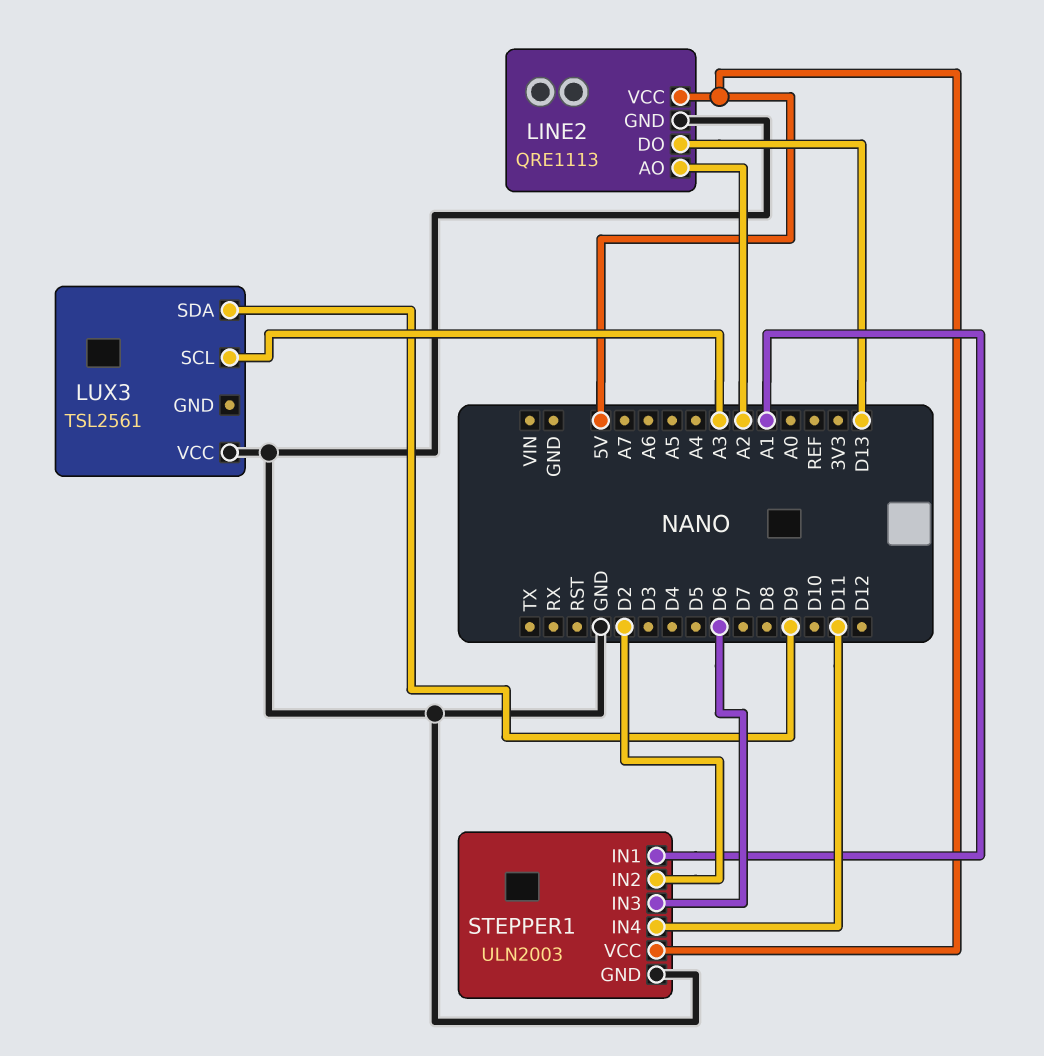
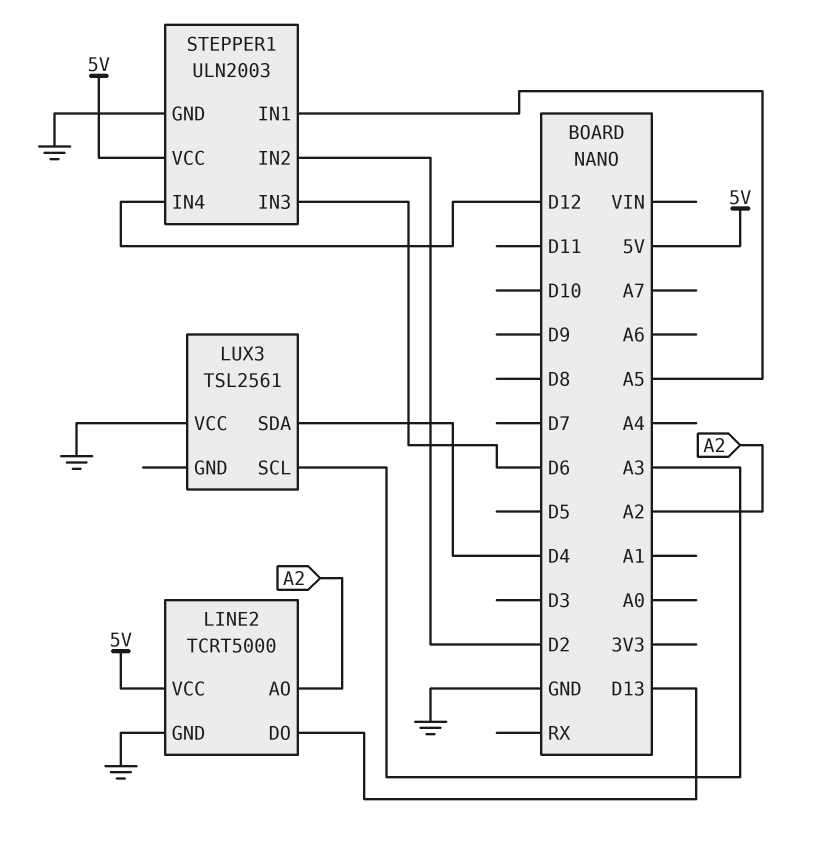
LINE2: QRE1113 -> TCRT5000
LUX3 pin SDA: D9 -> D4
STEPPER1 pin IN1: A1 -> A5
STEPPER1 pin IN4: D11 -> D12

